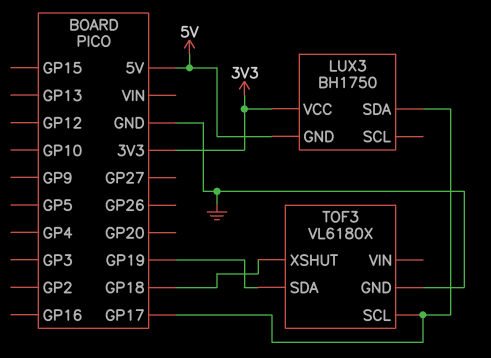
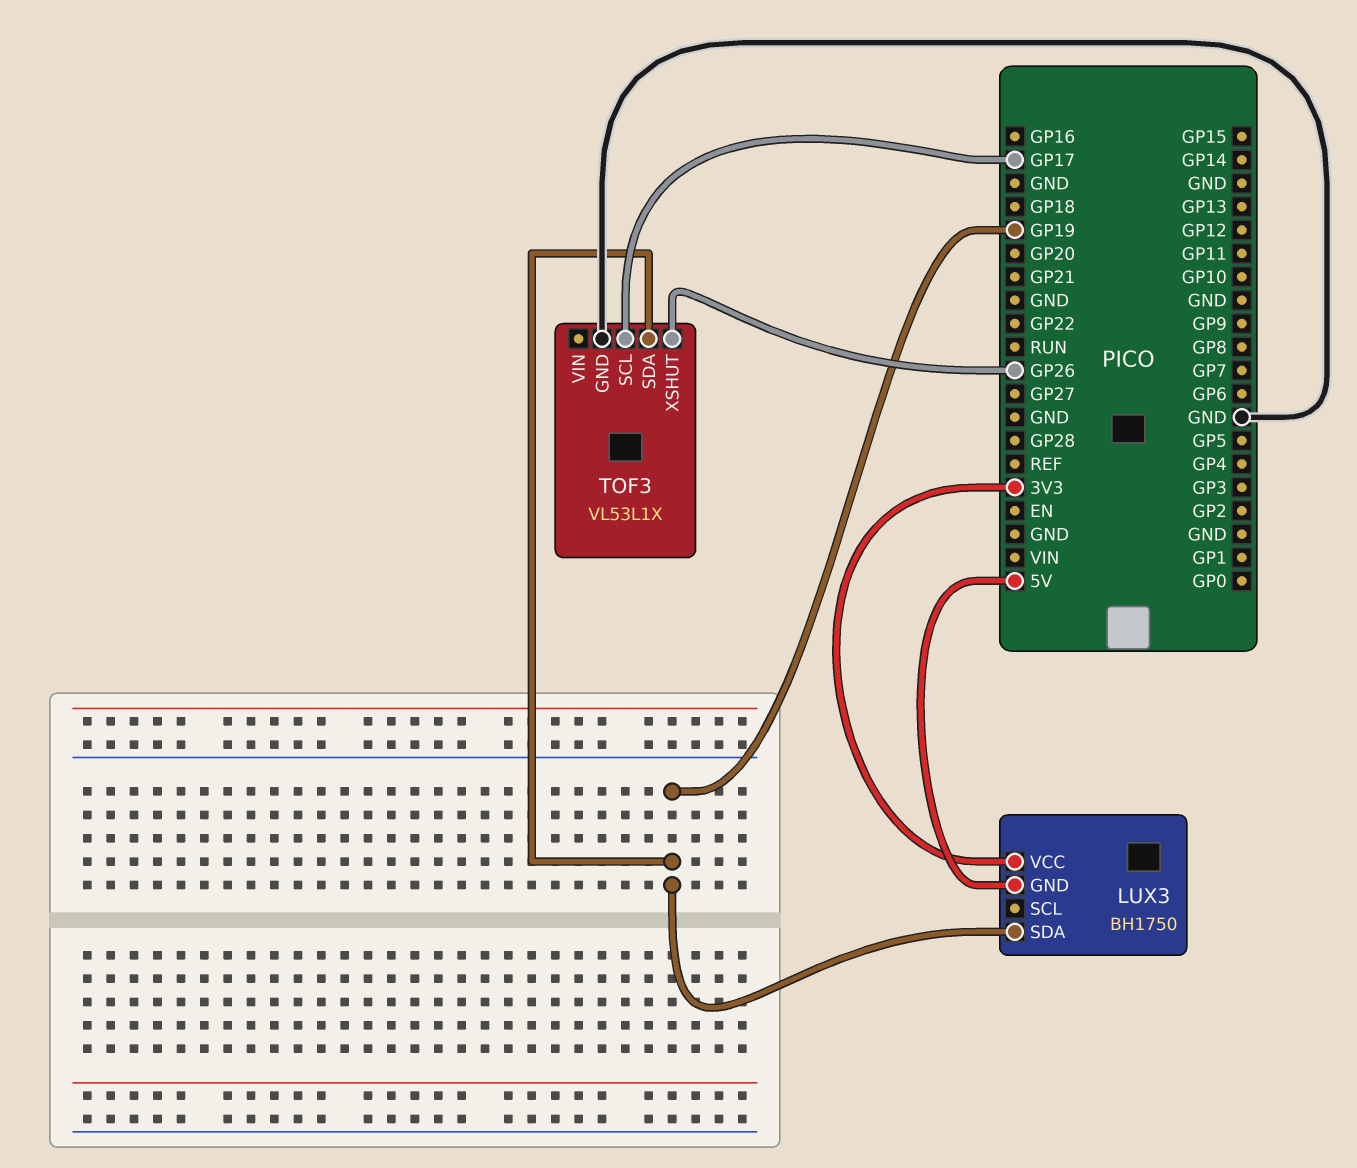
LUX3 pin SDA: GP17 -> GP19
TOF3: VL6180X -> VL53L1X
TOF3 pin XSHUT: GP18 -> GP26

